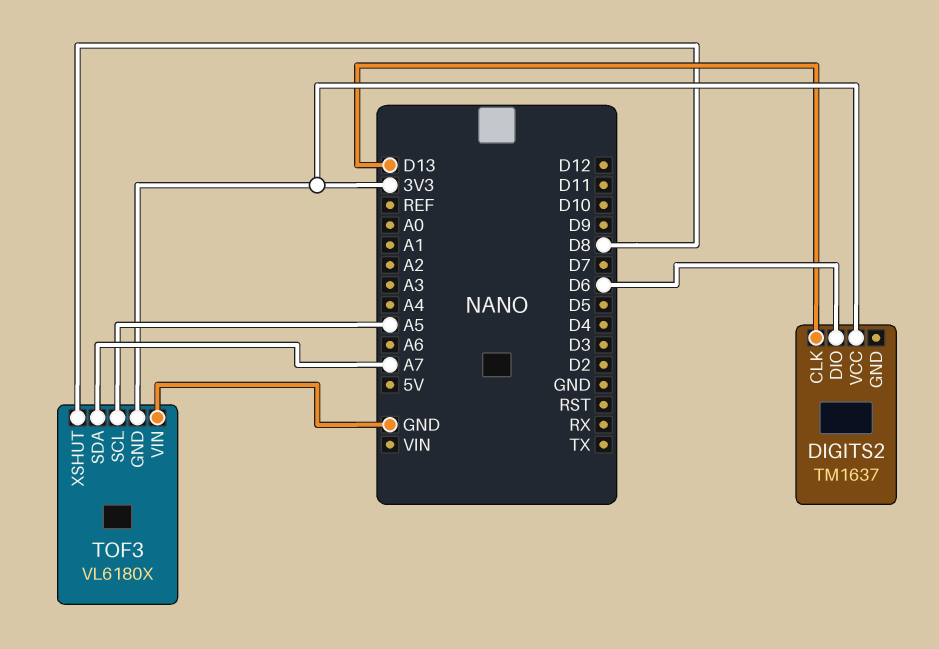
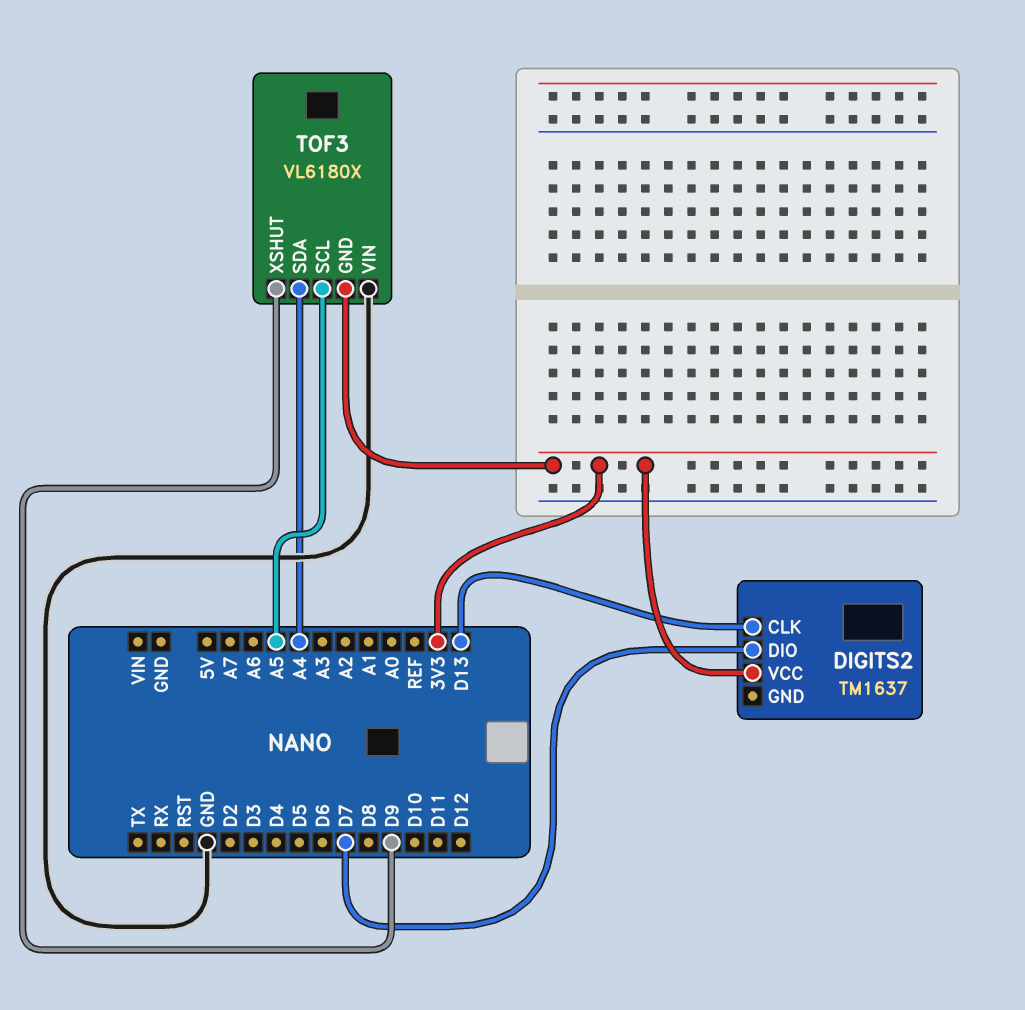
DIGITS2 pin DIO: D6 -> D7
TOF3 pin SDA: A7 -> A4
TOF3 pin XSHUT: D8 -> D9

